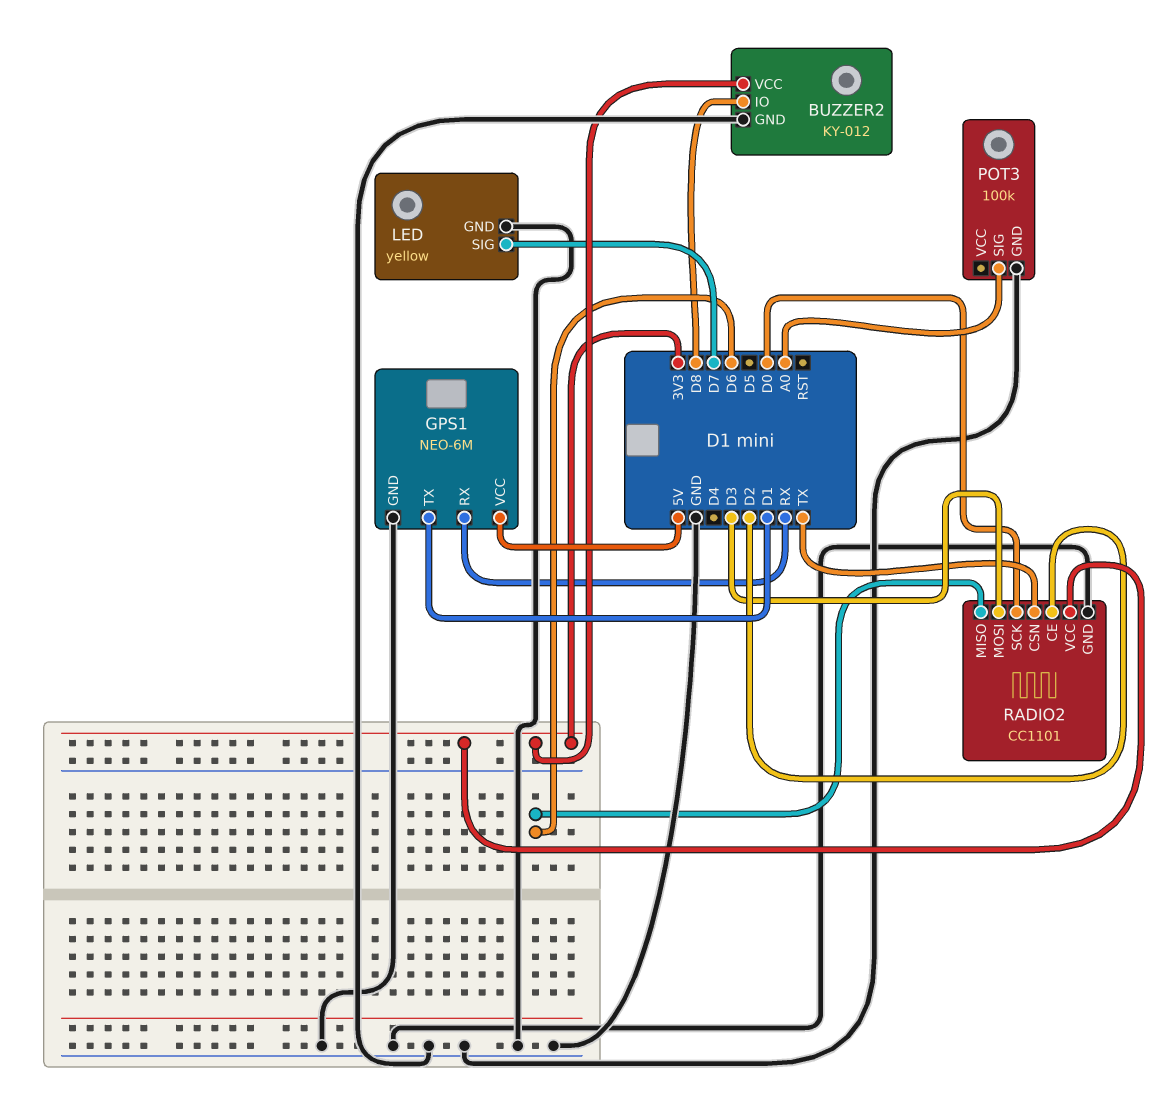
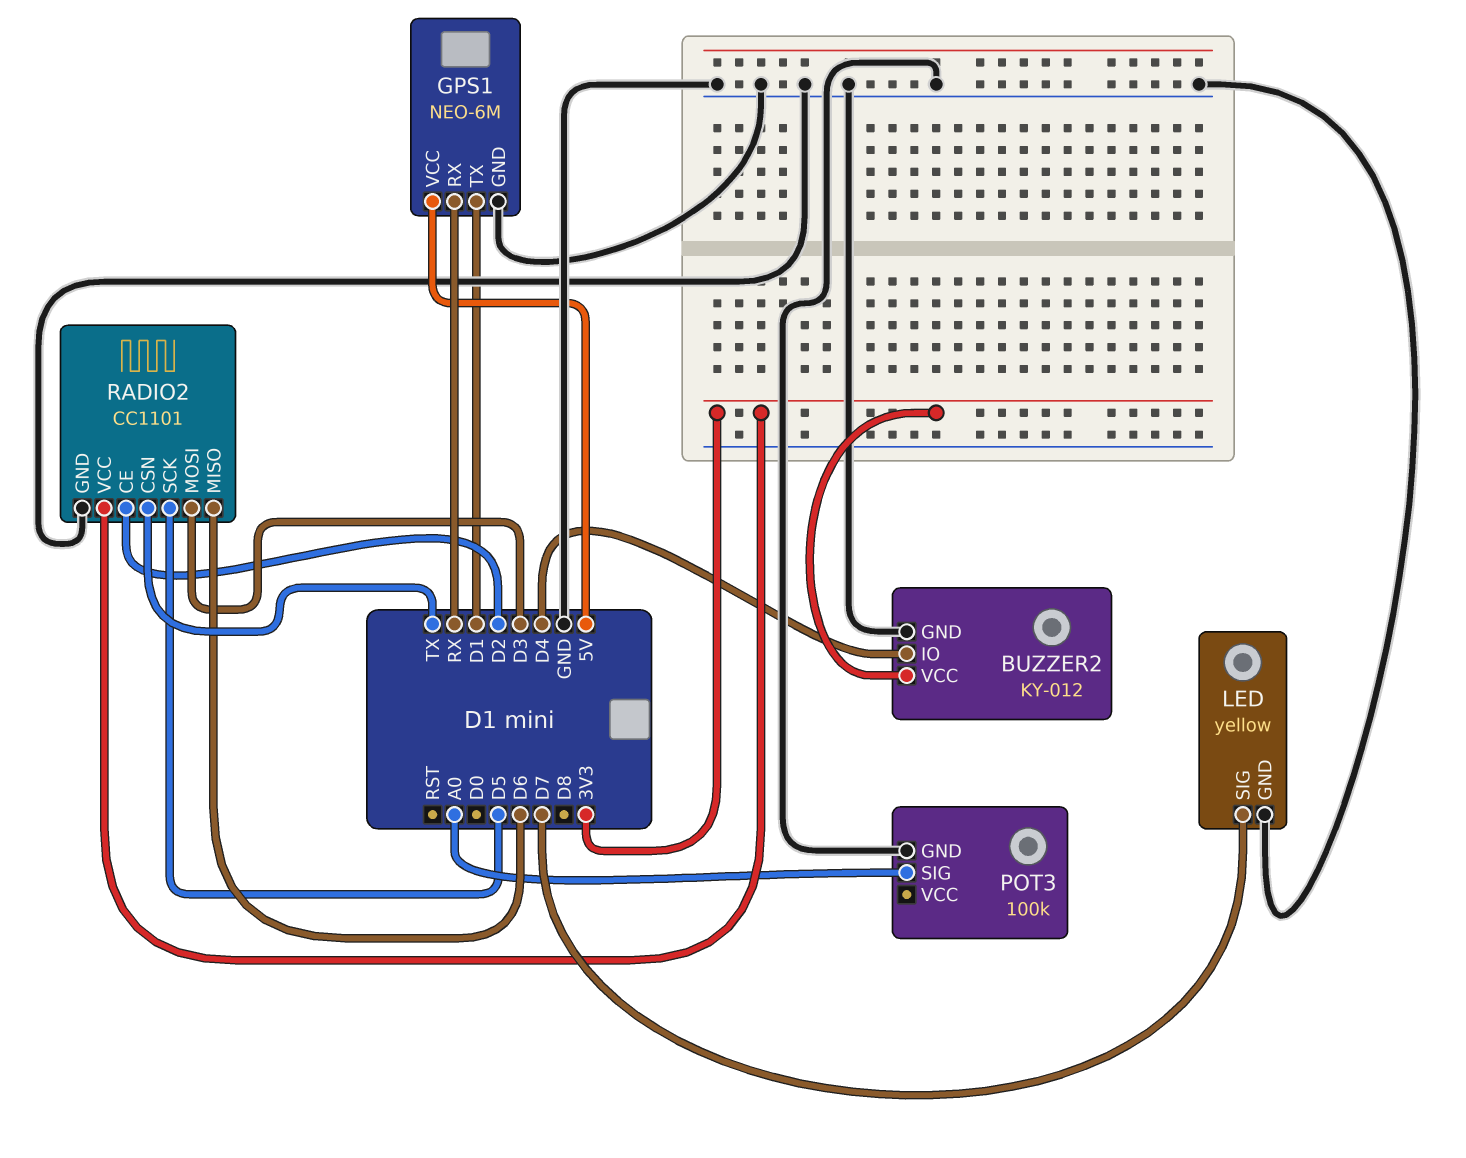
BUZZER2 pin IO: D8 -> D4
RADIO2 pin SCK: D0 -> D5

